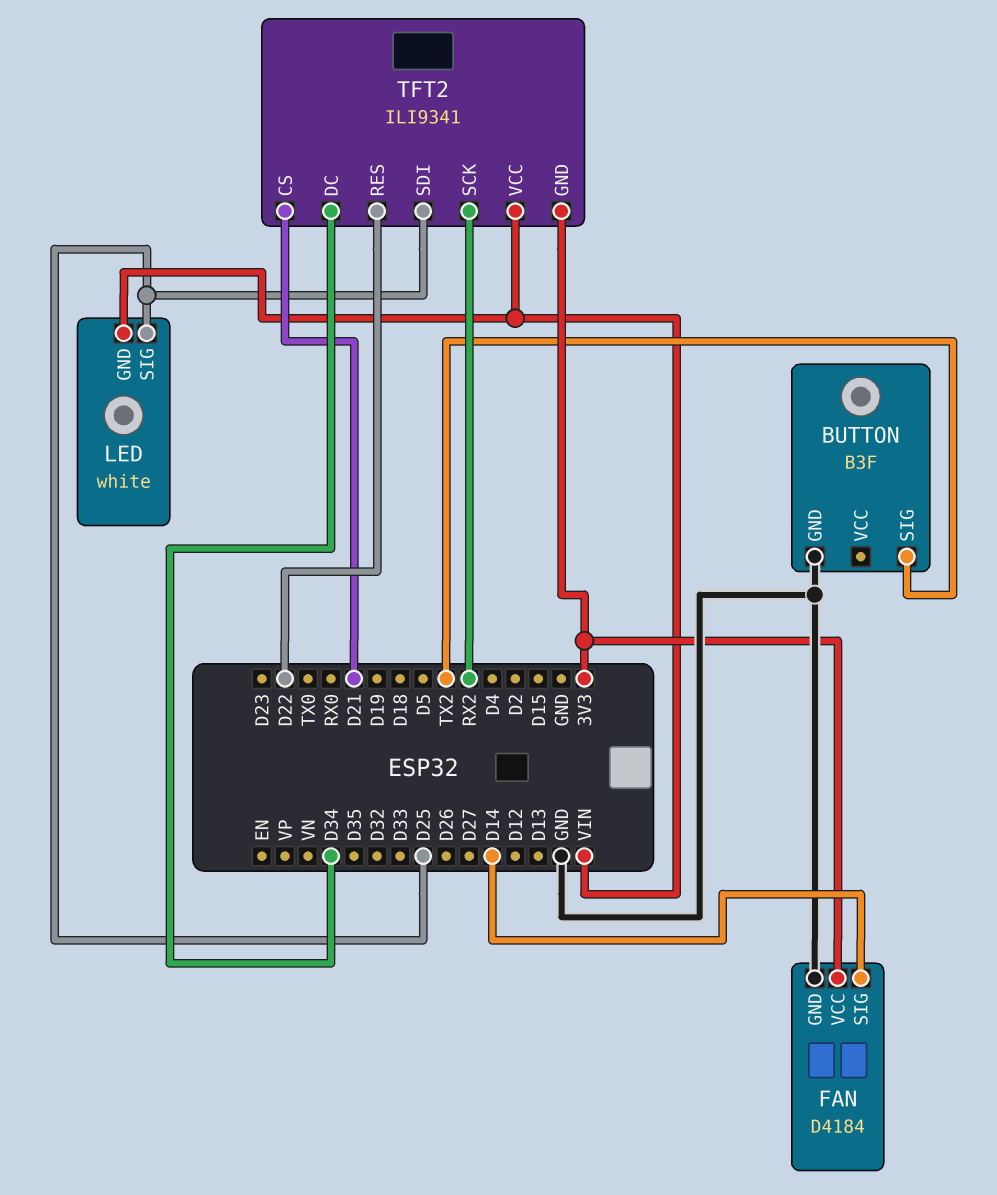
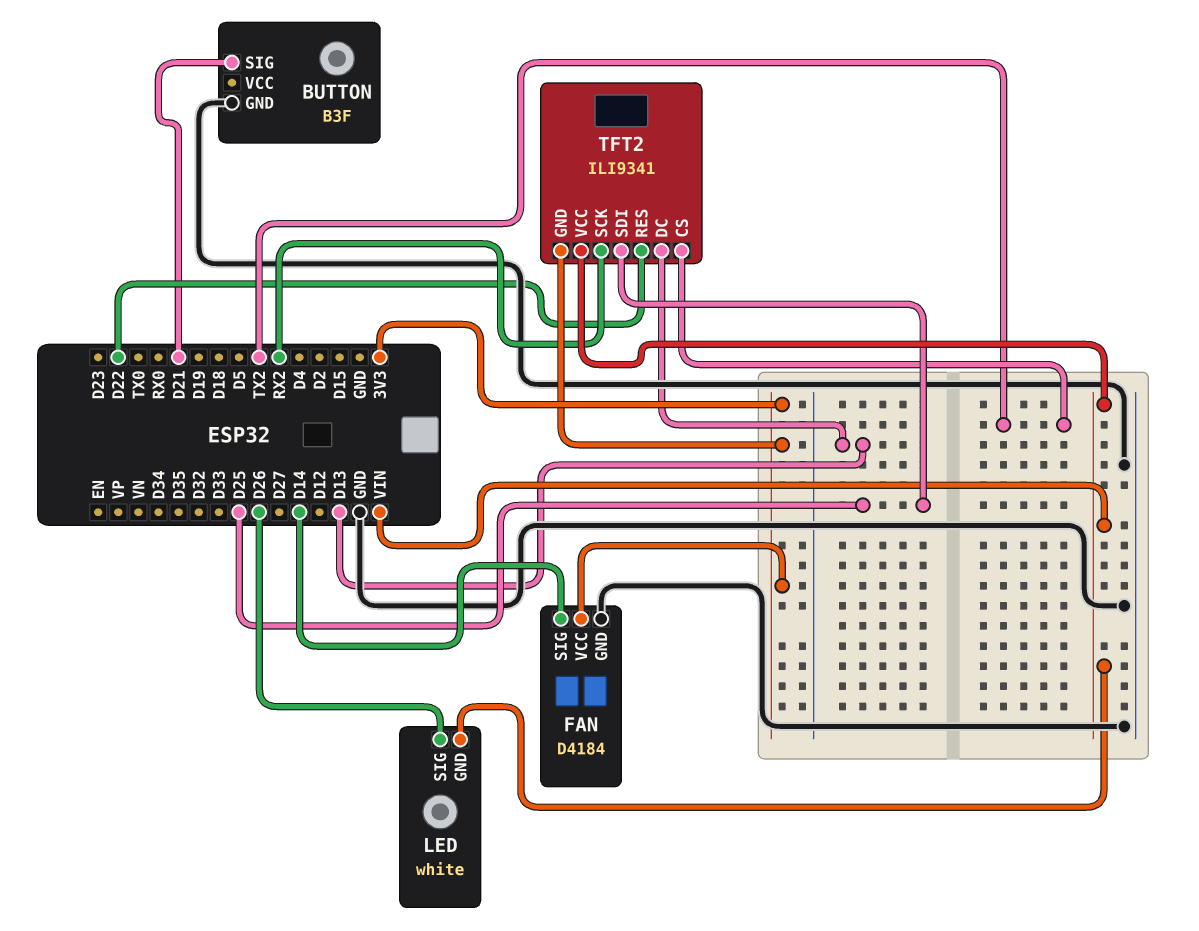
BUTTON pin SIG: TX2 -> D21
LED pin SIG: D25 -> D26
TFT2 pin CS: D21 -> TX2
TFT2 pin DC: D34 -> D13

